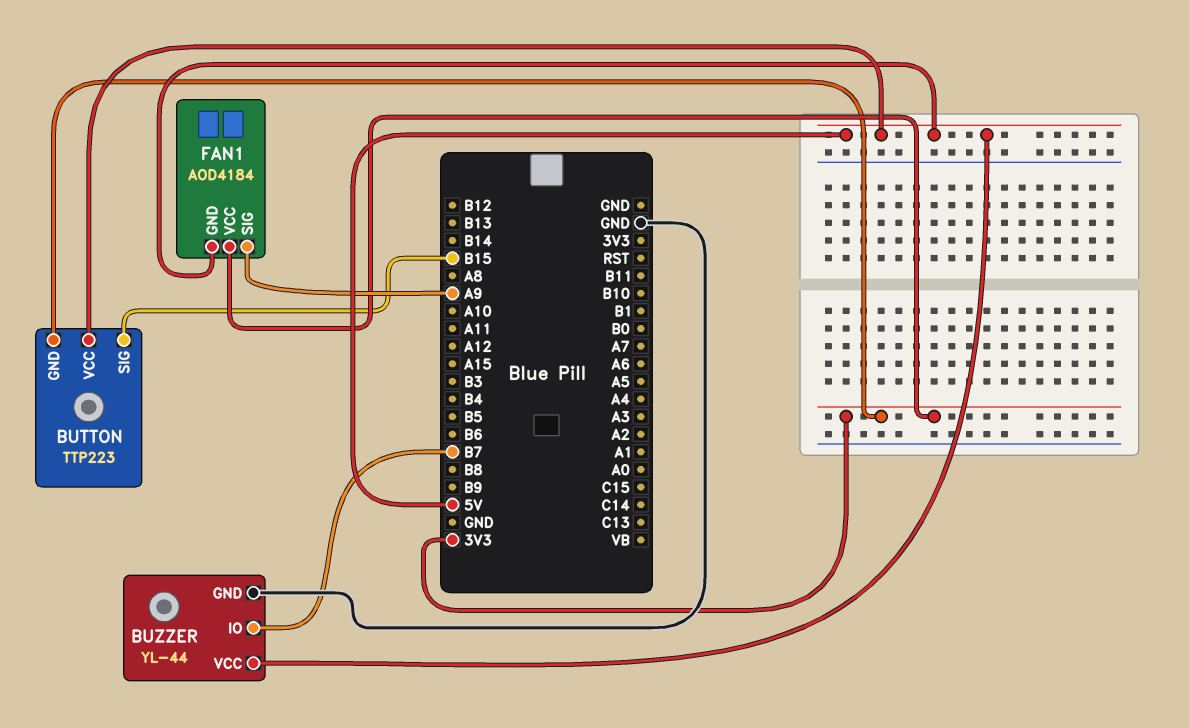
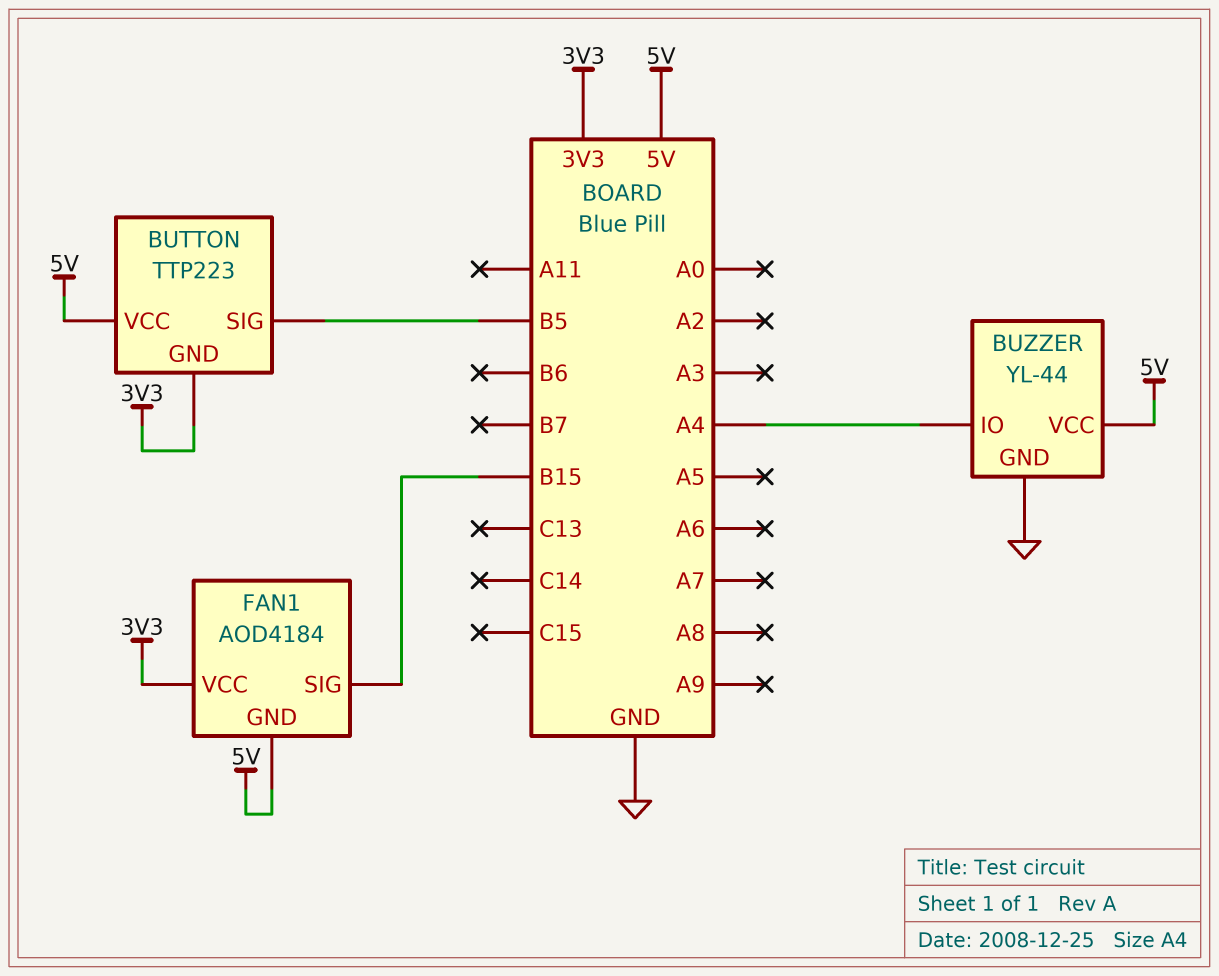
BUTTON pin SIG: B15 -> B5
BUZZER pin IO: B7 -> A4
FAN1 pin SIG: A9 -> B15

